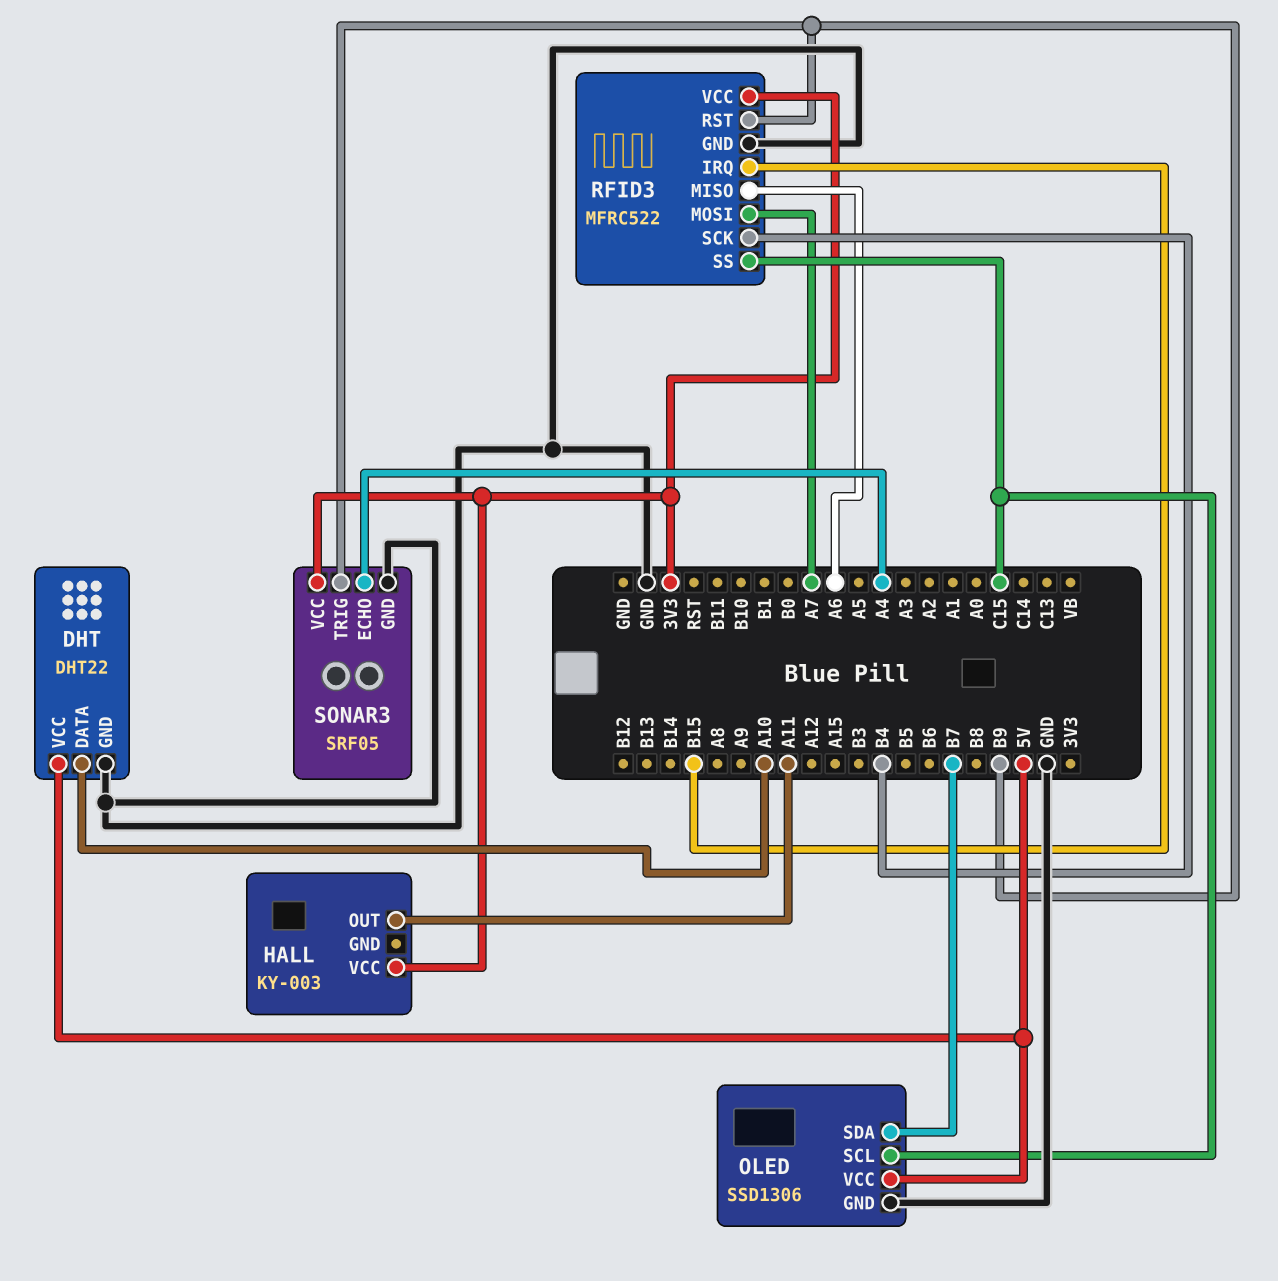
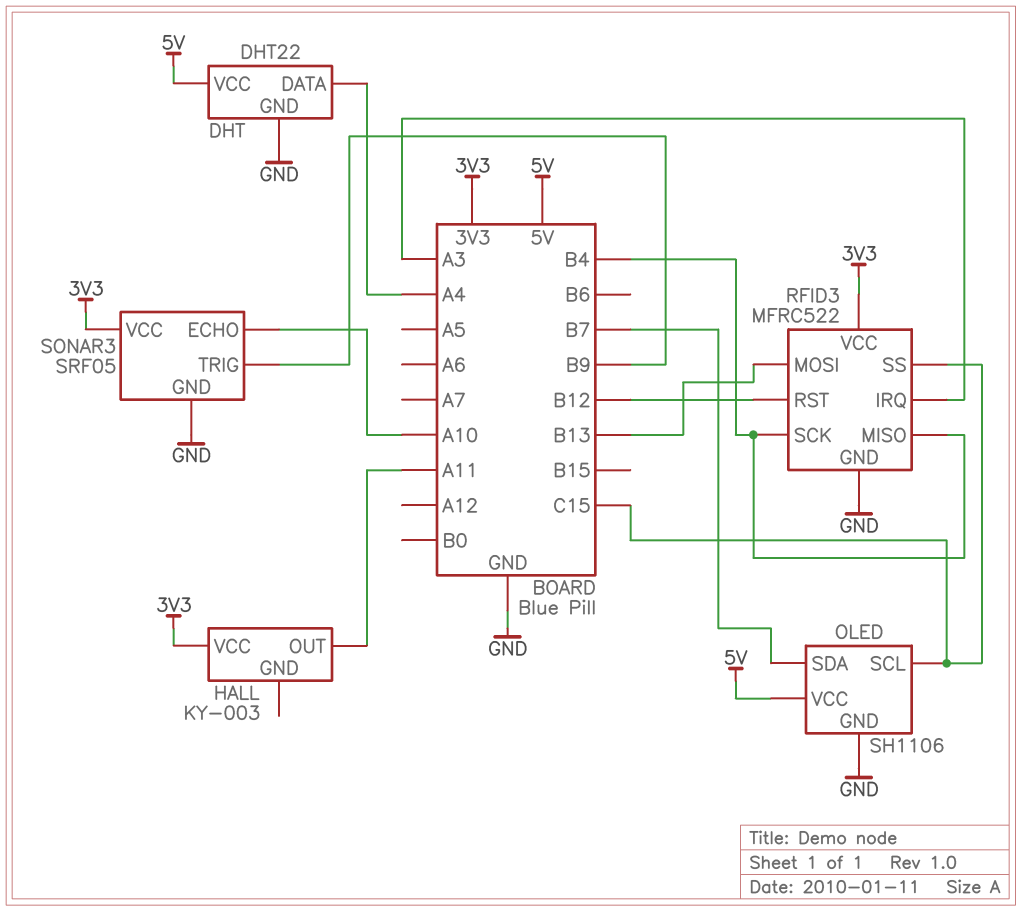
DHT pin DATA: A10 -> A4
OLED: SSD1306 -> SH1106
RFID3 pin IRQ: B15 -> A3
RFID3 pin MISO: A6 -> B4
RFID3 pin MOSI: A7 -> B13
RFID3 pin RST: B9 -> B12
SONAR3 pin ECHO: A4 -> A10

